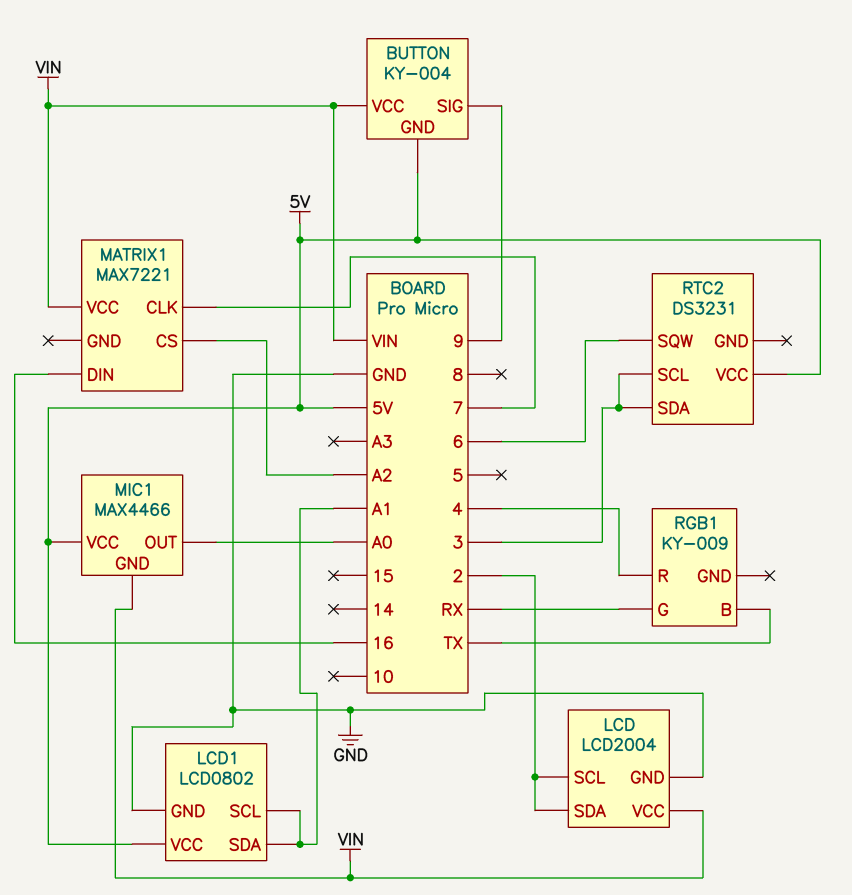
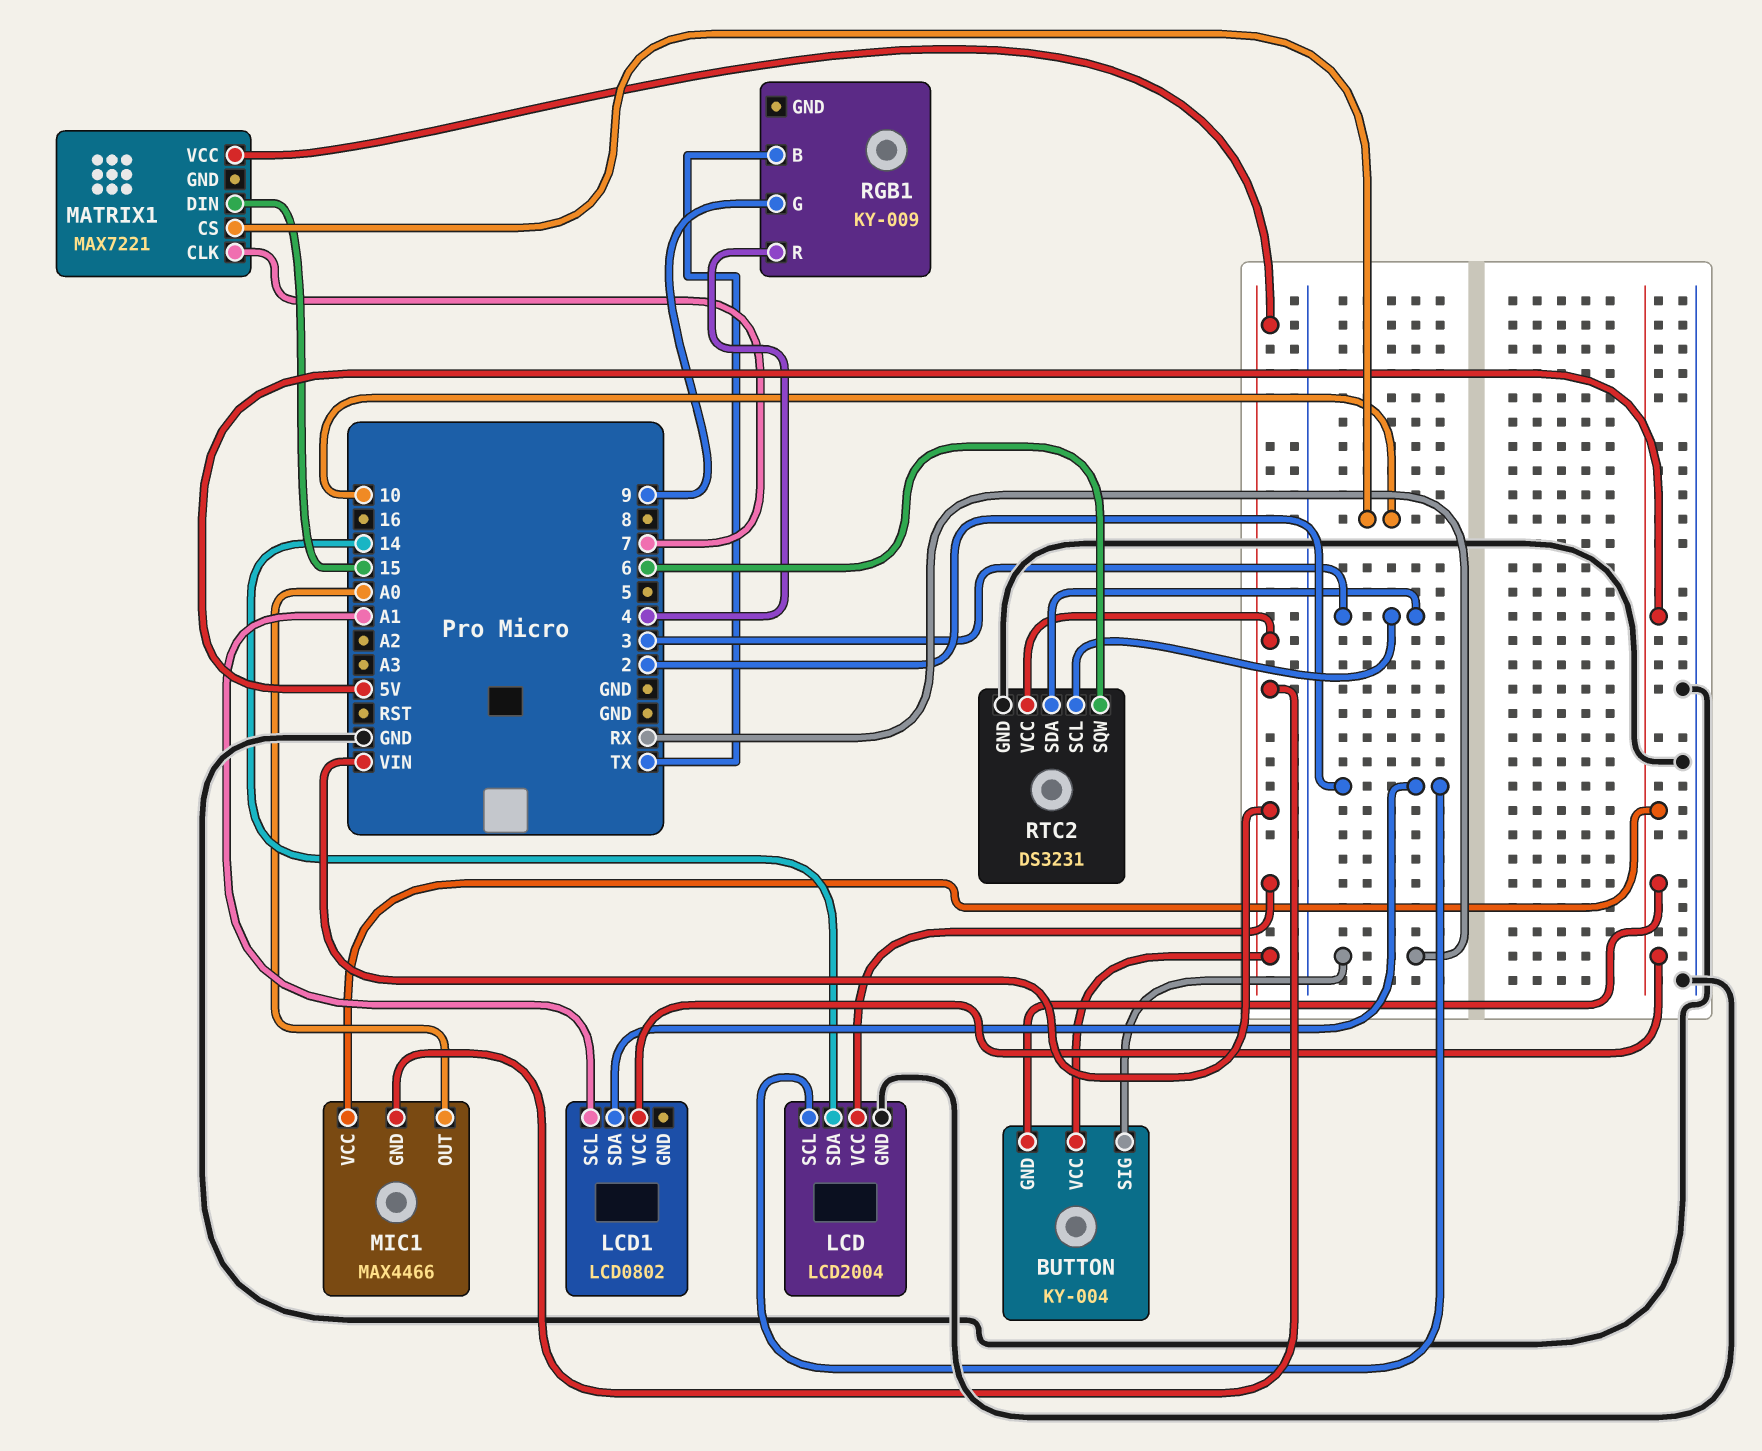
BUTTON pin SIG: 9 -> RX
LCD pin SDA: 2 -> 14
LCD1 pin GND: GND -> none
LCD1 pin SDA: A1 -> 2
MATRIX1 pin CS: A2 -> 10
MATRIX1 pin DIN: 16 -> 15
RGB1 pin G: RX -> 9
RTC2 pin GND: none -> GND
RTC2 pin VCC: 5V -> VIN

